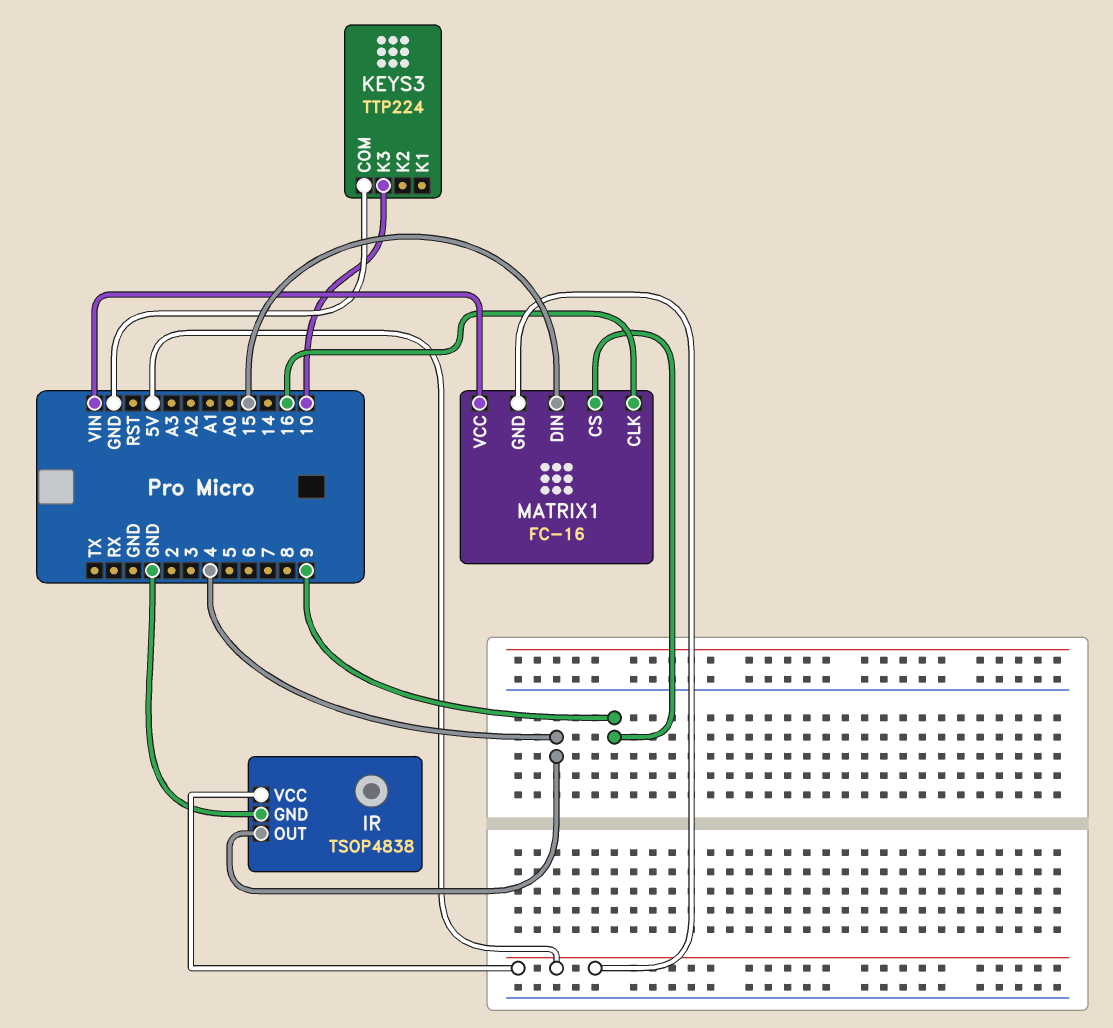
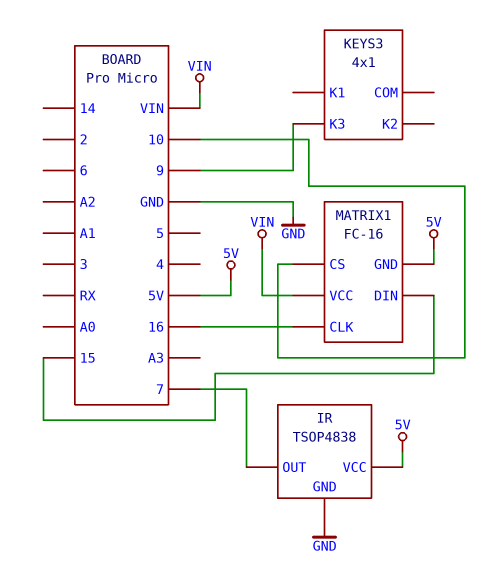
IR pin OUT: 4 -> 7
KEYS3: TTP224 -> 4x1
KEYS3 pin COM: GND -> none
KEYS3 pin K3: 10 -> 9
MATRIX1 pin CS: 9 -> 10

